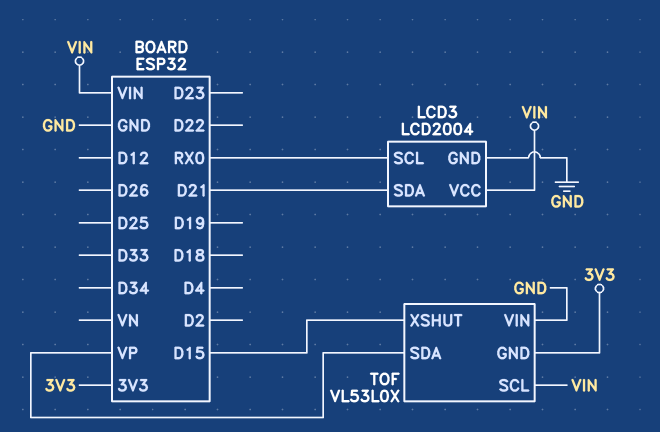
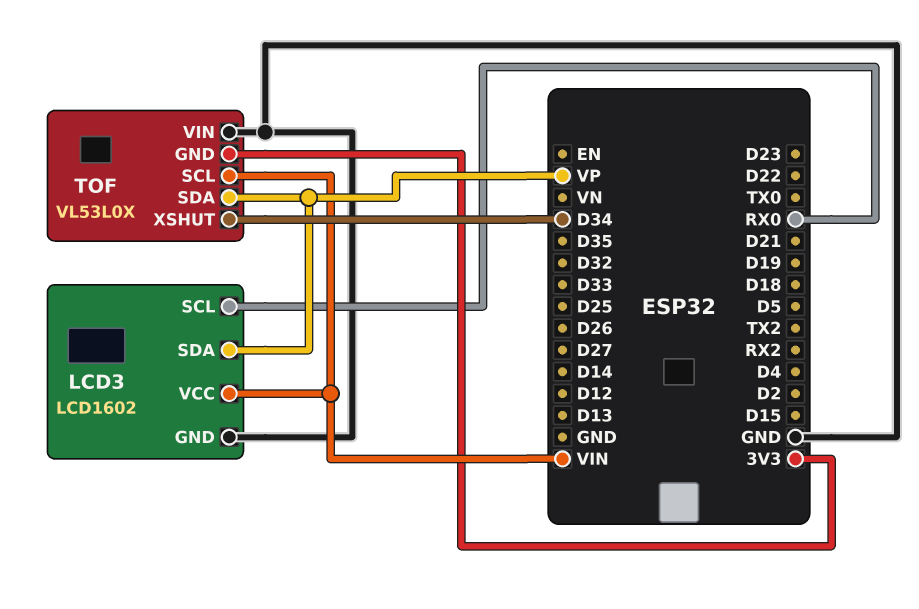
LCD3: LCD2004 -> LCD1602
LCD3 pin SDA: D21 -> VP
TOF pin XSHUT: D15 -> D34

